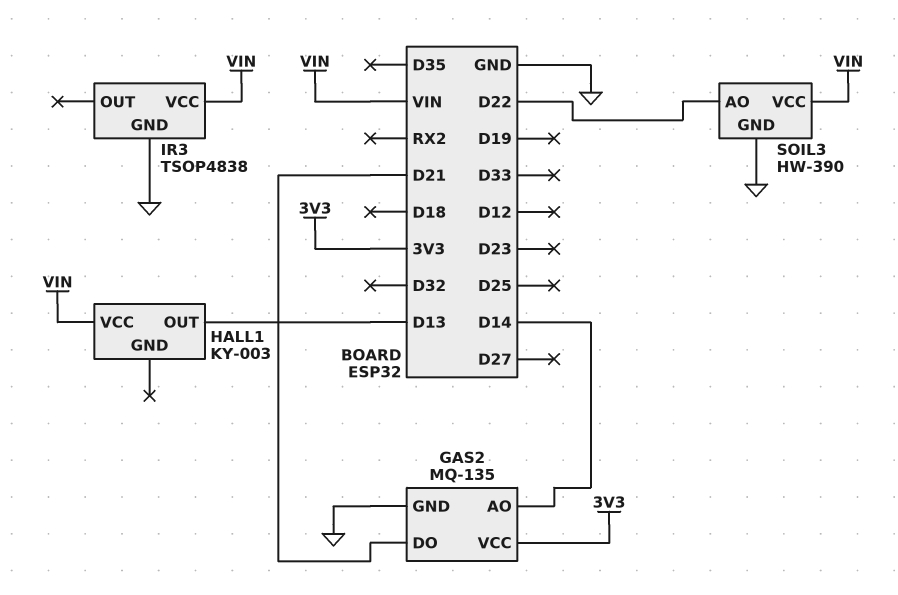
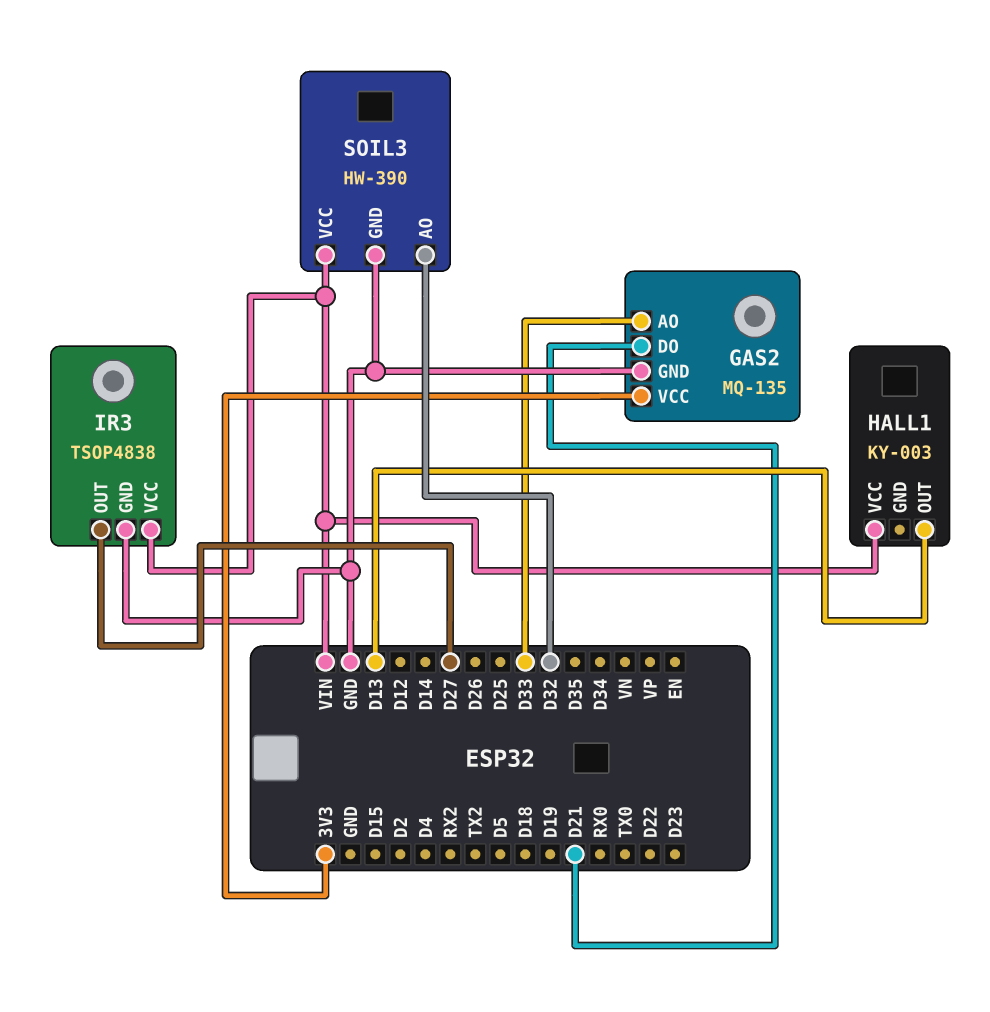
GAS2 pin AO: D14 -> D33
IR3 pin OUT: none -> D27
SOIL3 pin AO: D22 -> D32

